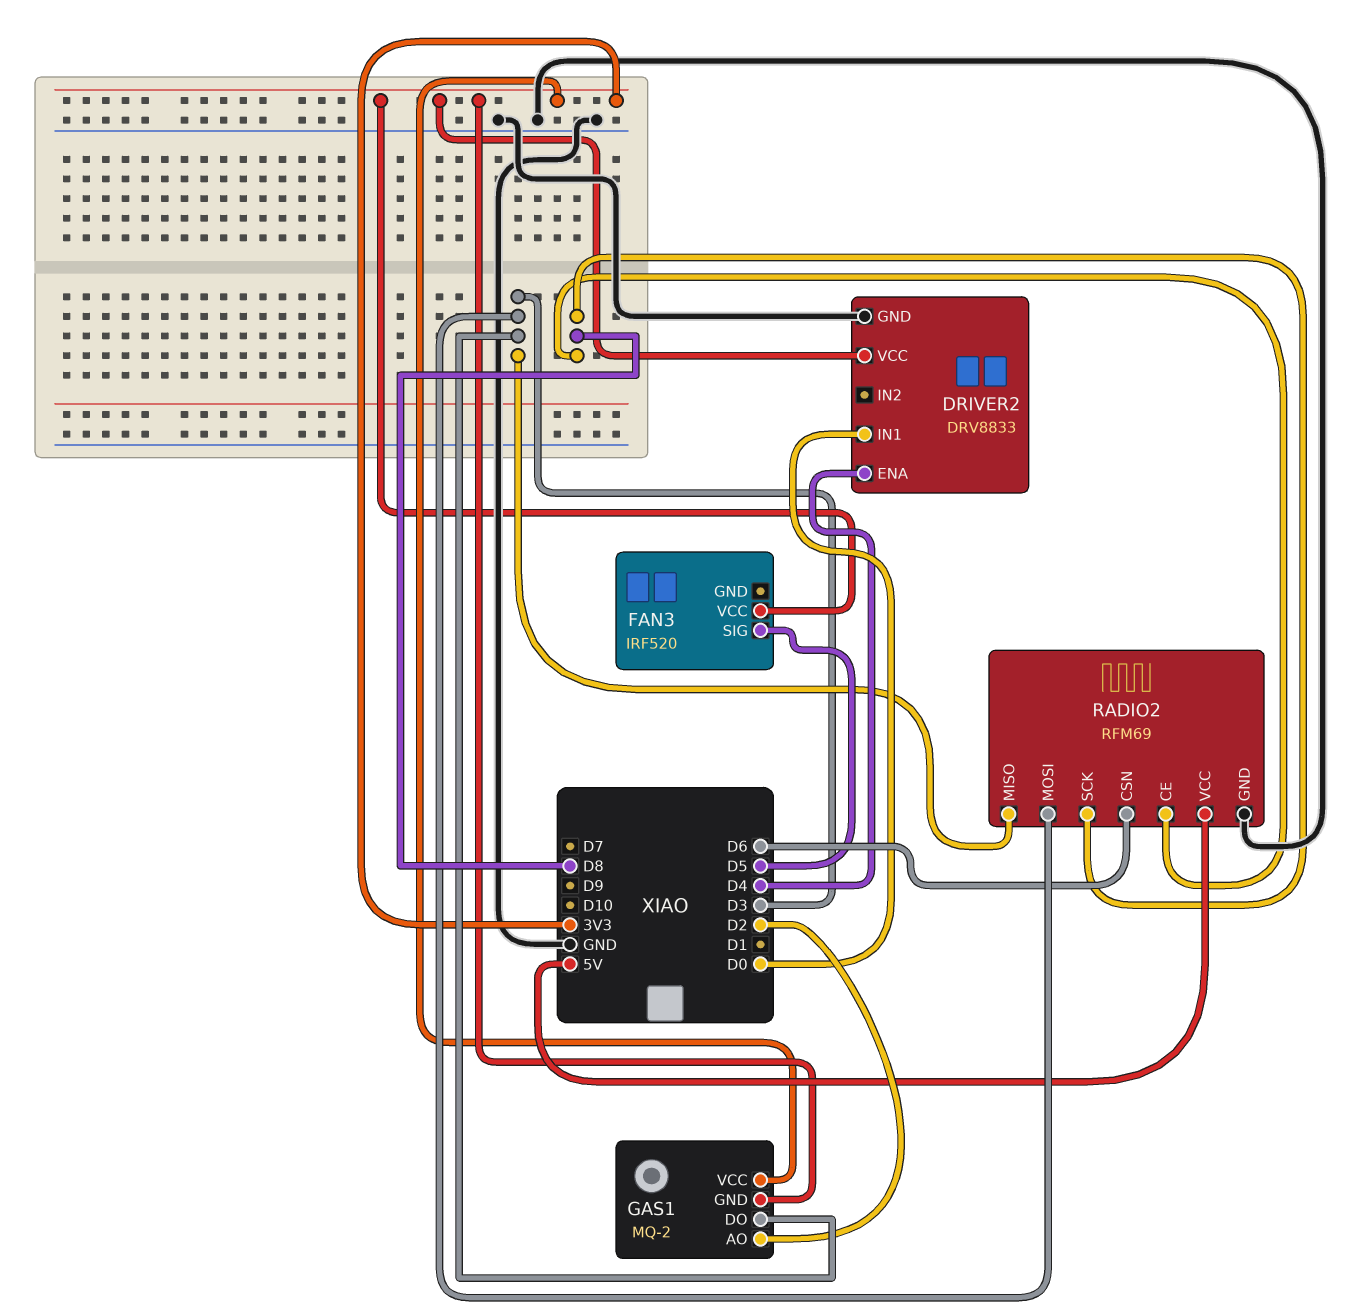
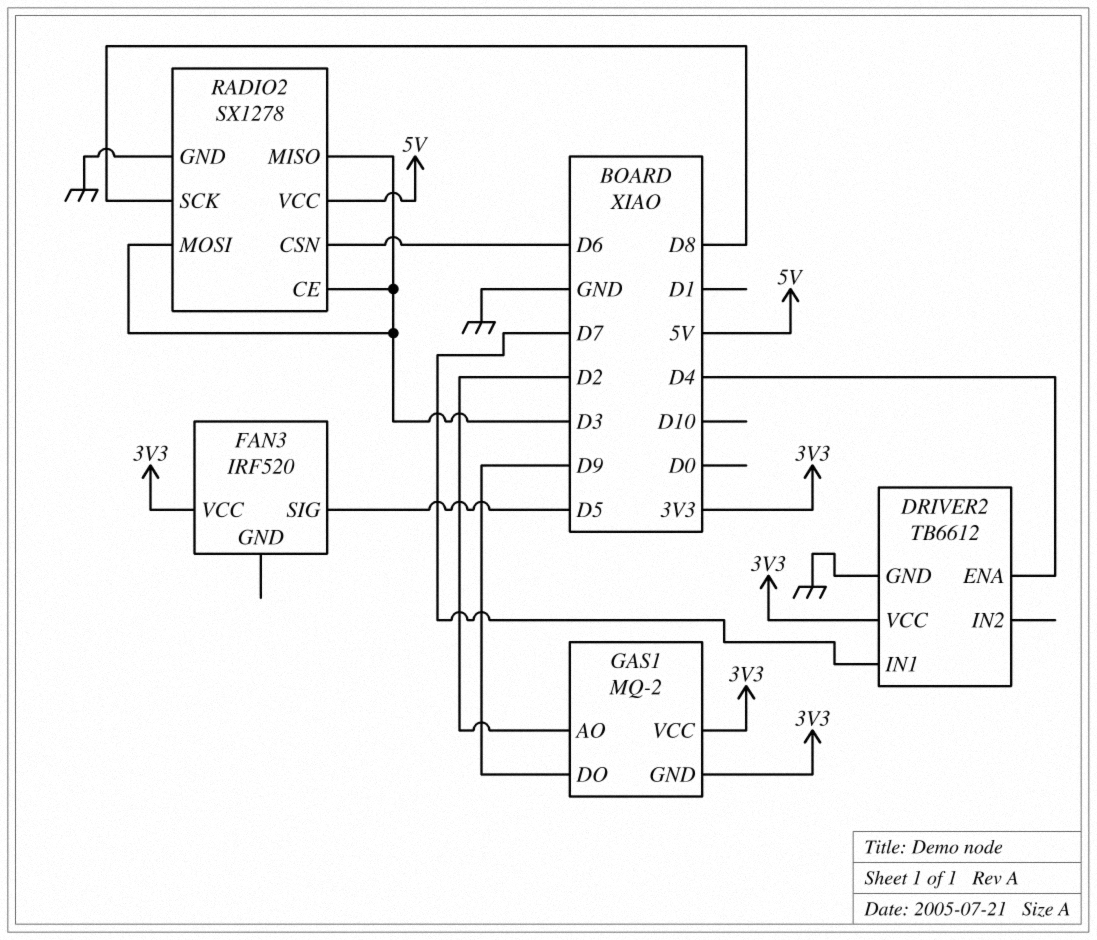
DRIVER2: DRV8833 -> TB6612
DRIVER2 pin IN1: D0 -> D7
GAS1 pin DO: D3 -> D9
RADIO2: RFM69 -> SX1278
RADIO2 pin CE: D8 -> D3

